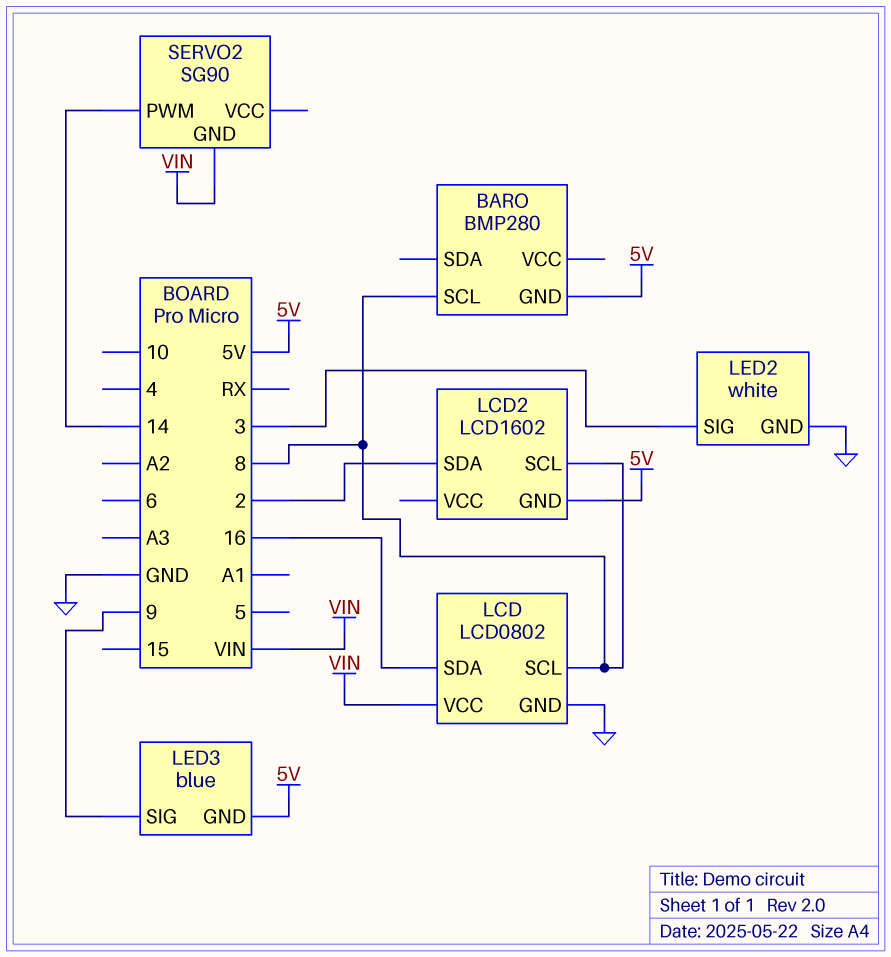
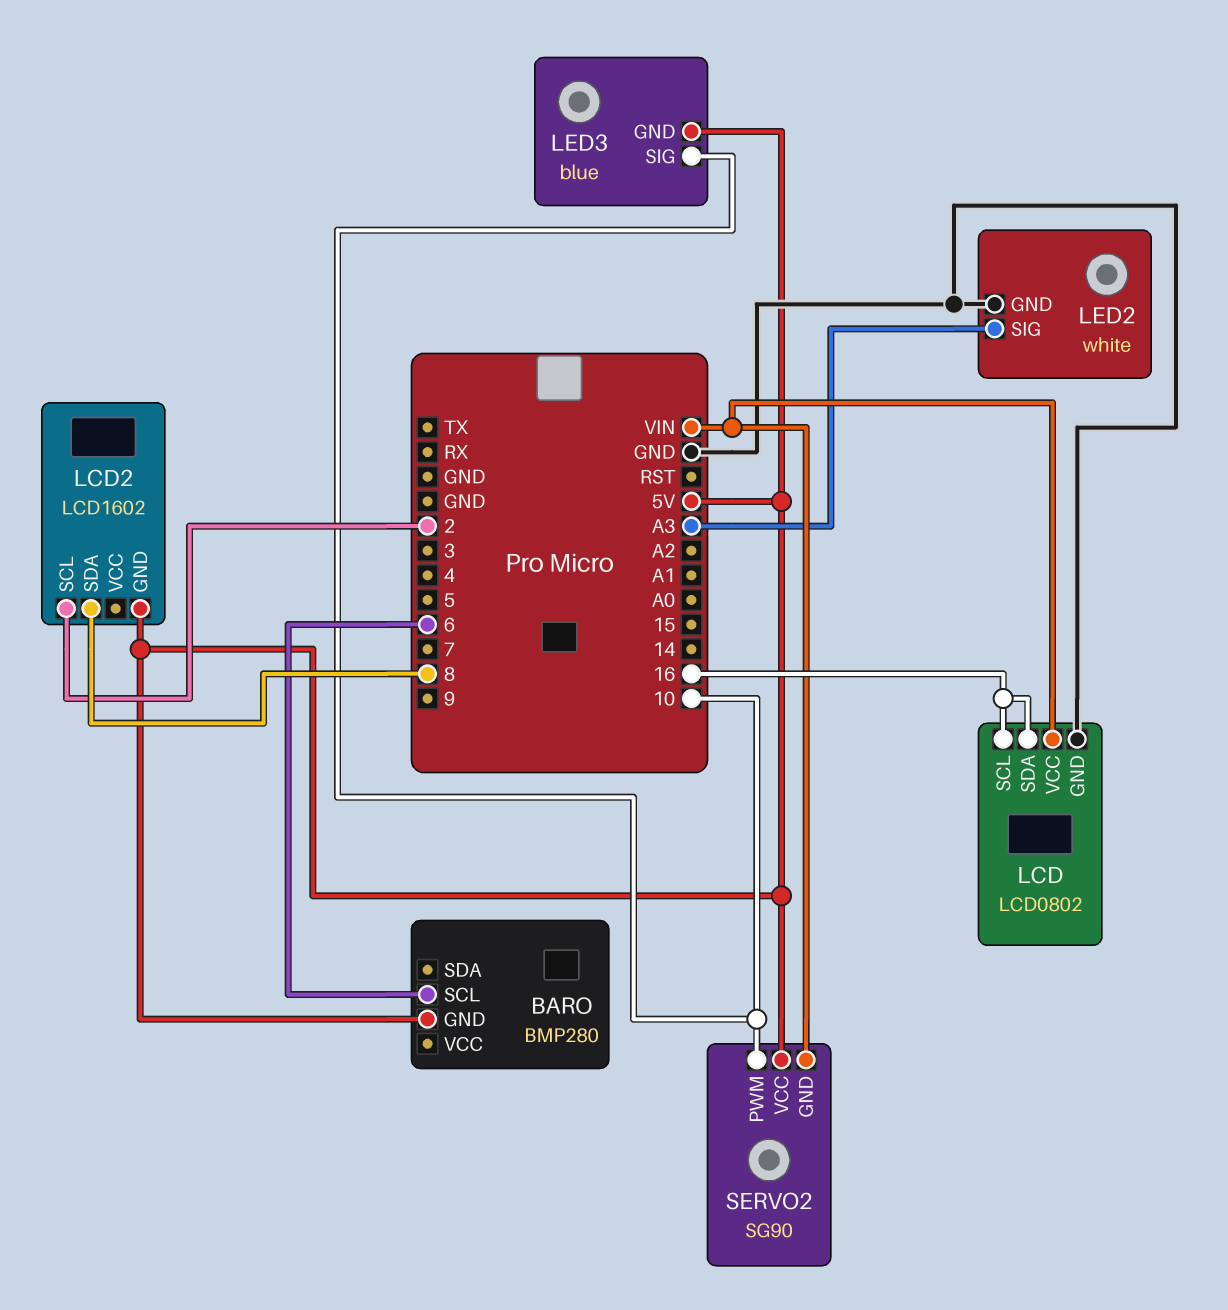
BARO pin SCL: 8 -> 6
LCD pin SCL: 8 -> 16
LCD2 pin SCL: 8 -> 2
LCD2 pin SDA: 2 -> 8
LED2 pin SIG: 3 -> A3
LED3 pin SIG: 9 -> 10
SERVO2 pin PWM: 14 -> 10
SERVO2 pin VCC: none -> 5V

